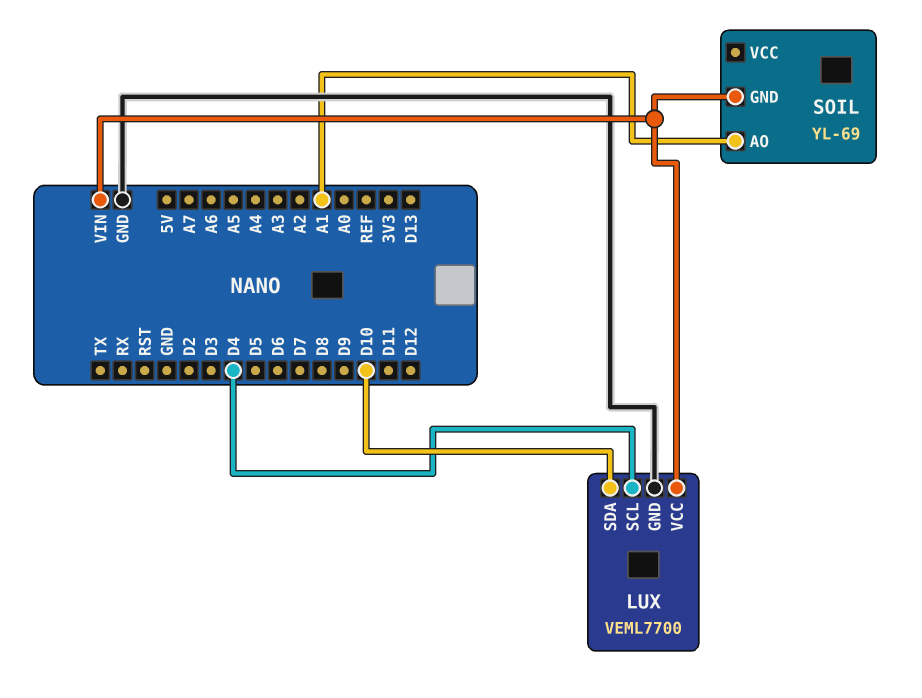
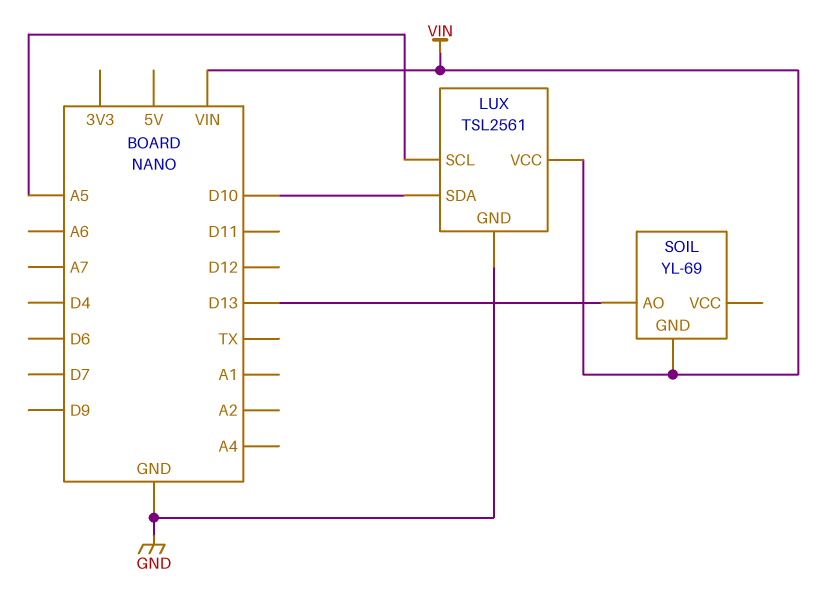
LUX: VEML7700 -> TSL2561
LUX pin SCL: D4 -> A5
SOIL pin AO: A1 -> D13

